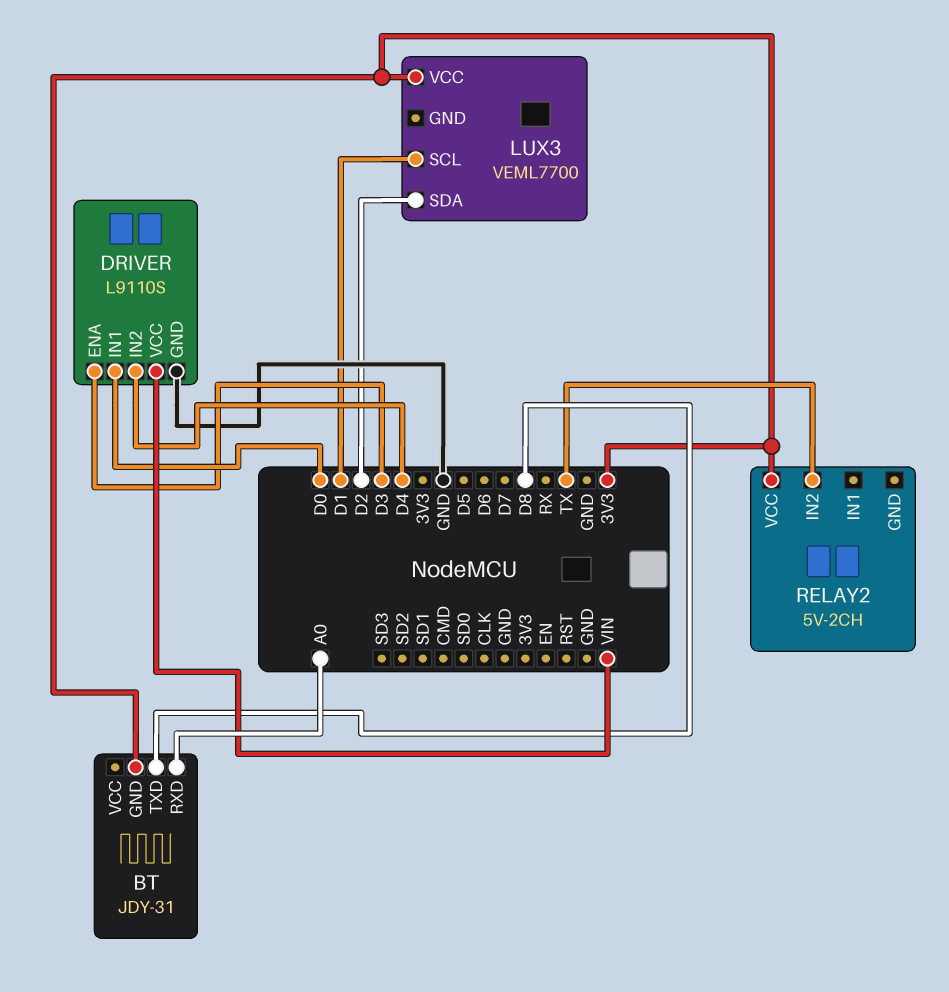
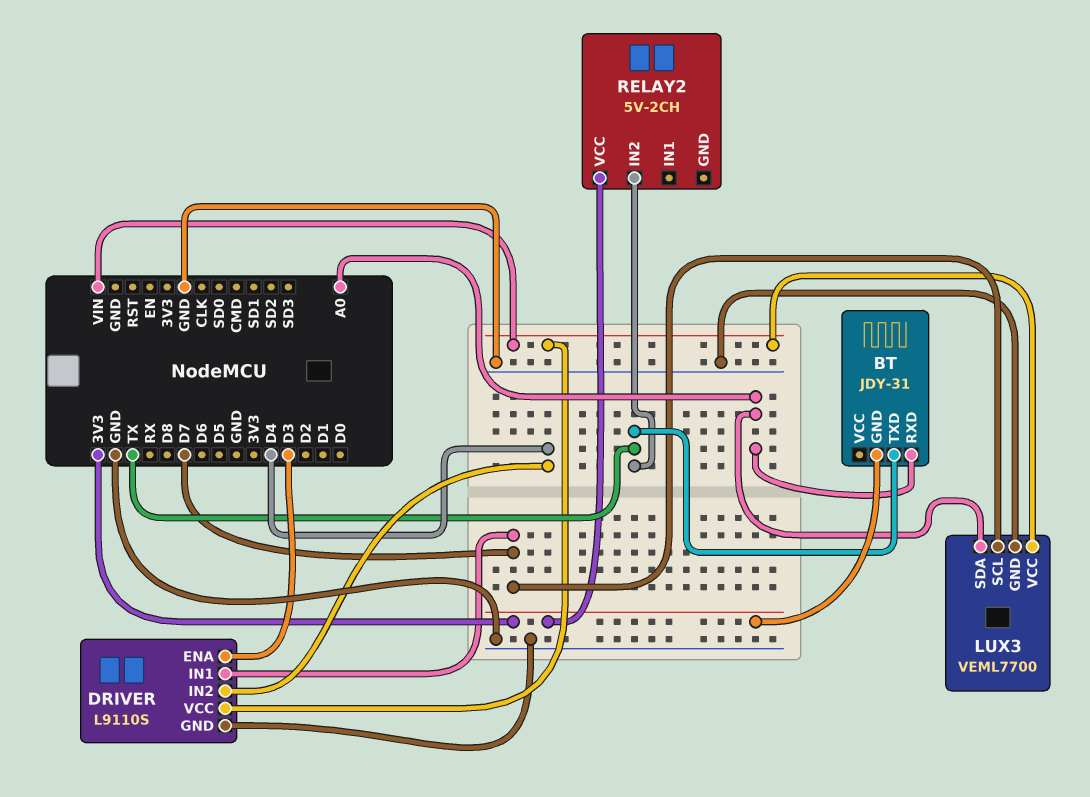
BT pin TXD: D8 -> TX
DRIVER pin IN1: D0 -> D7
LUX3 pin GND: none -> GND
LUX3 pin SCL: D1 -> D7
LUX3 pin SDA: D2 -> A0
LUX3 pin VCC: 3V3 -> VIN

